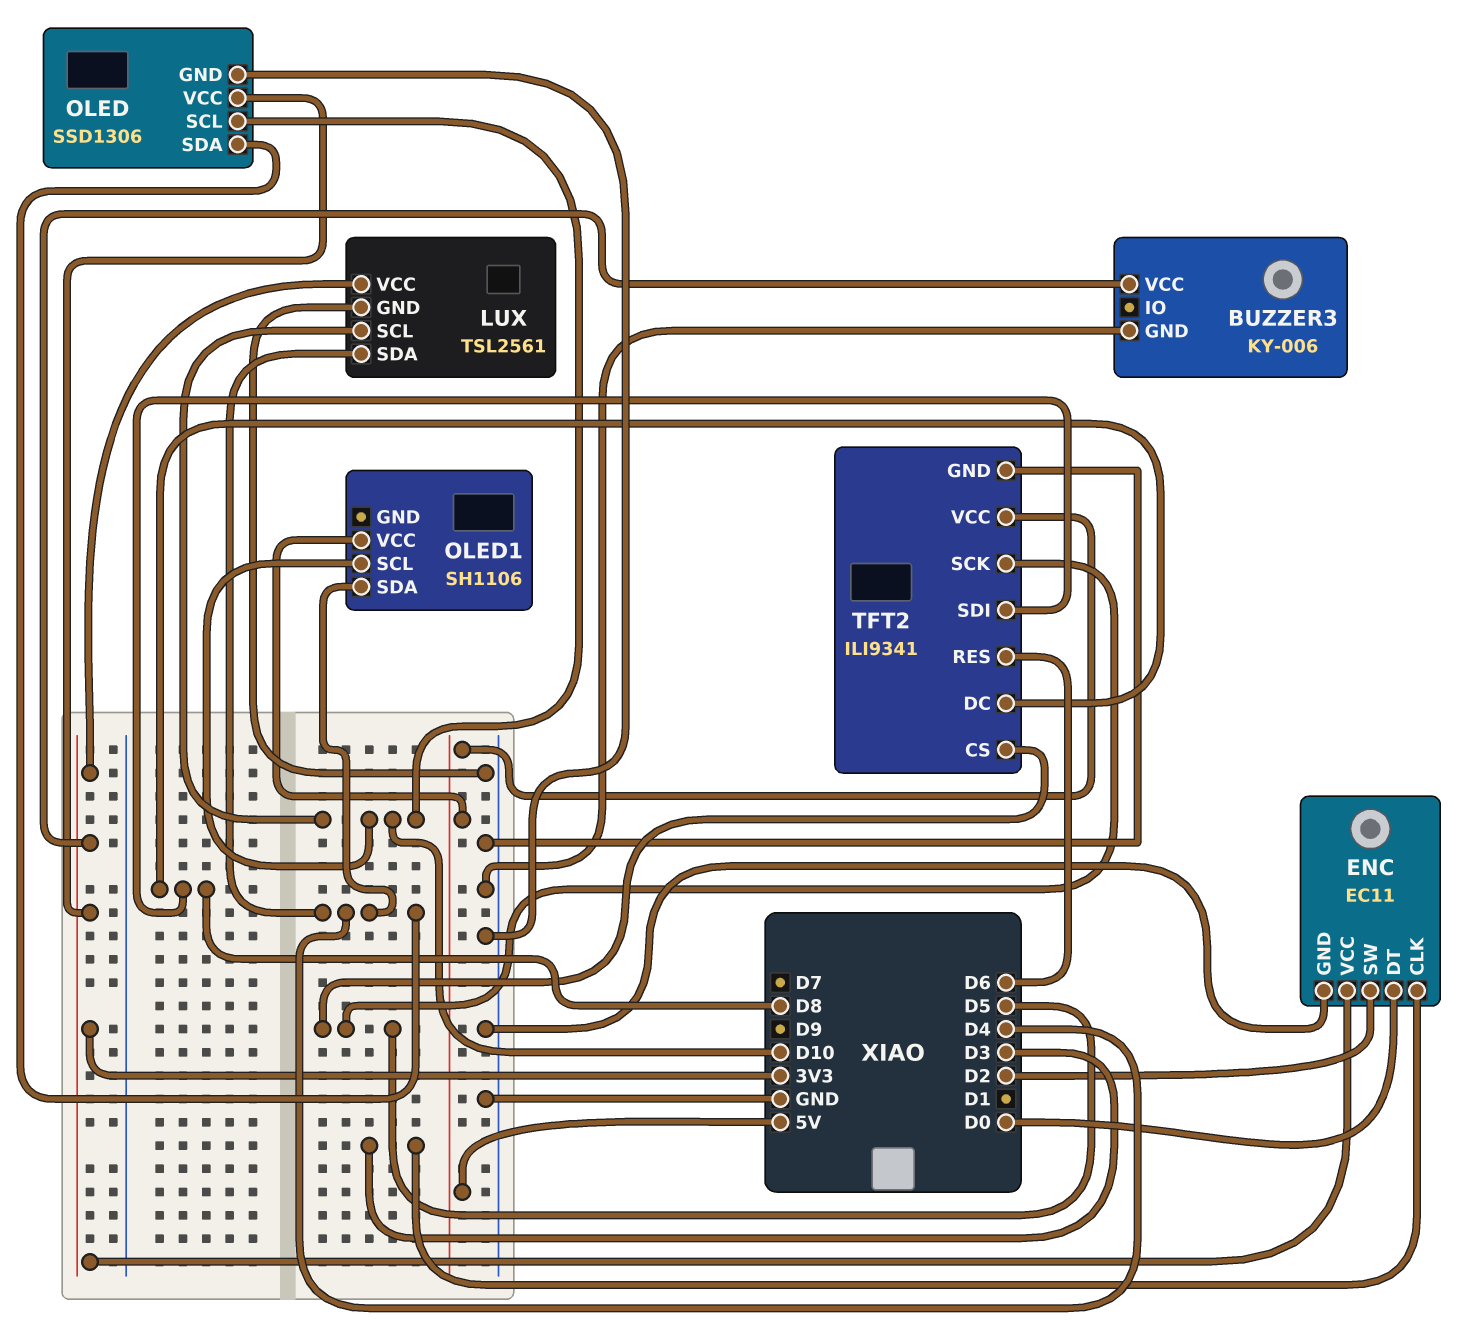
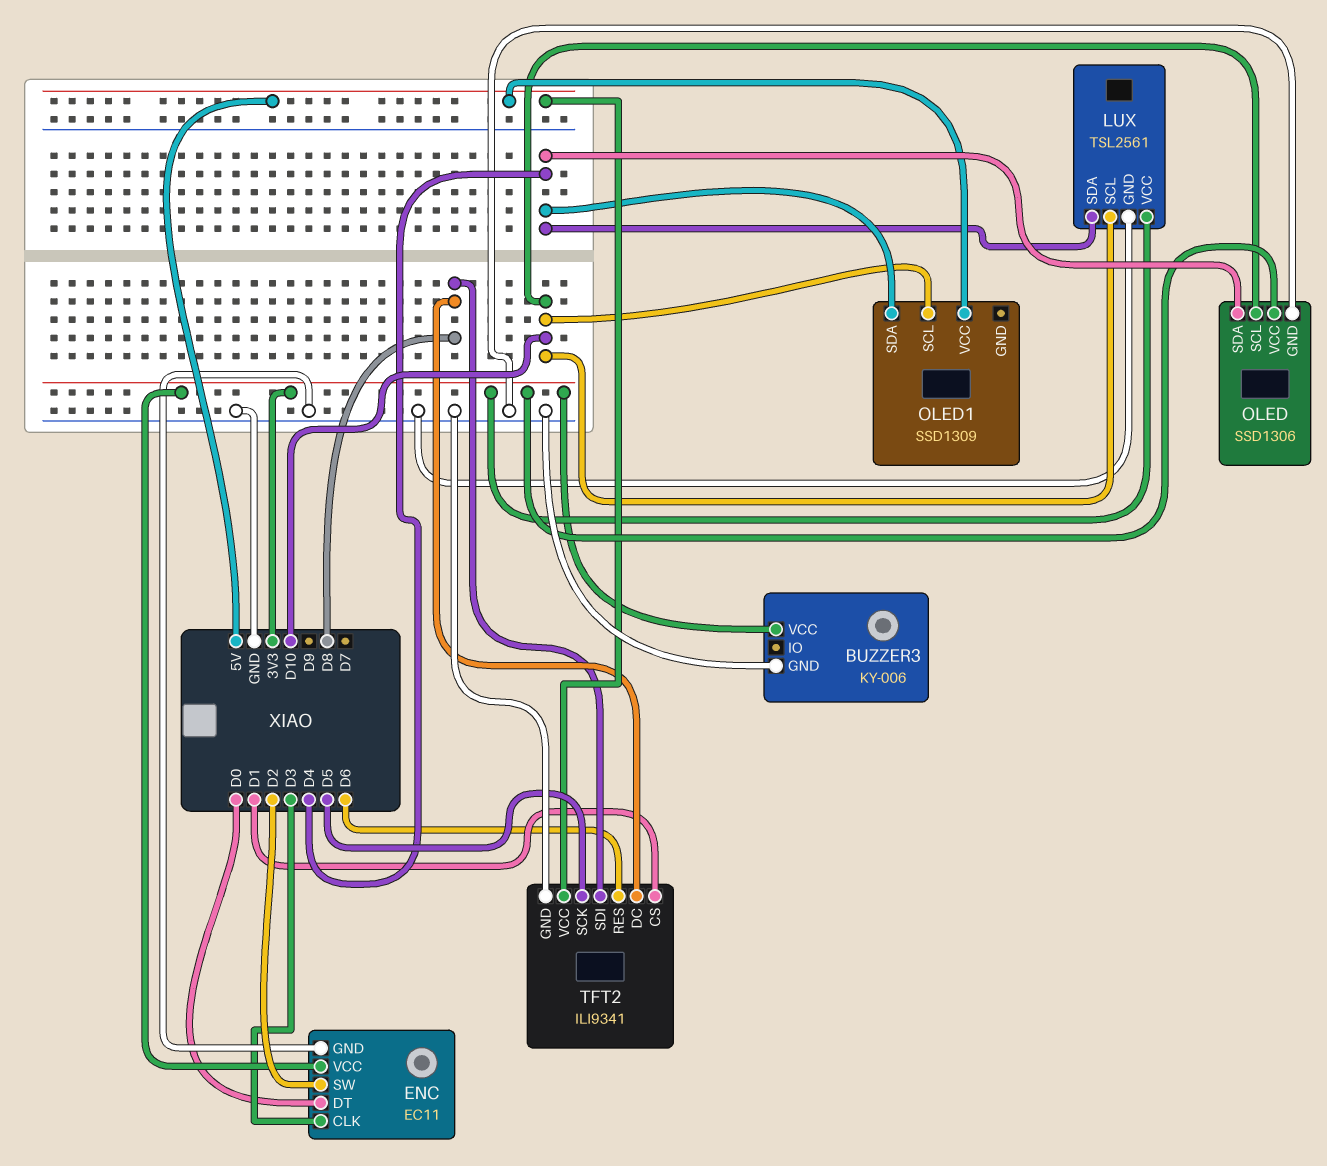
OLED1: SH1106 -> SSD1309
TFT2 pin CS: D5 -> D1

